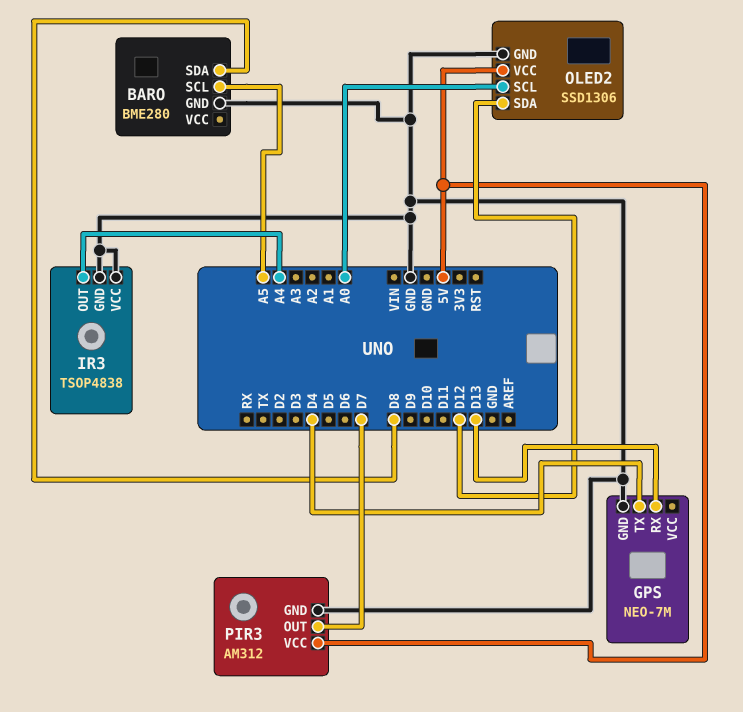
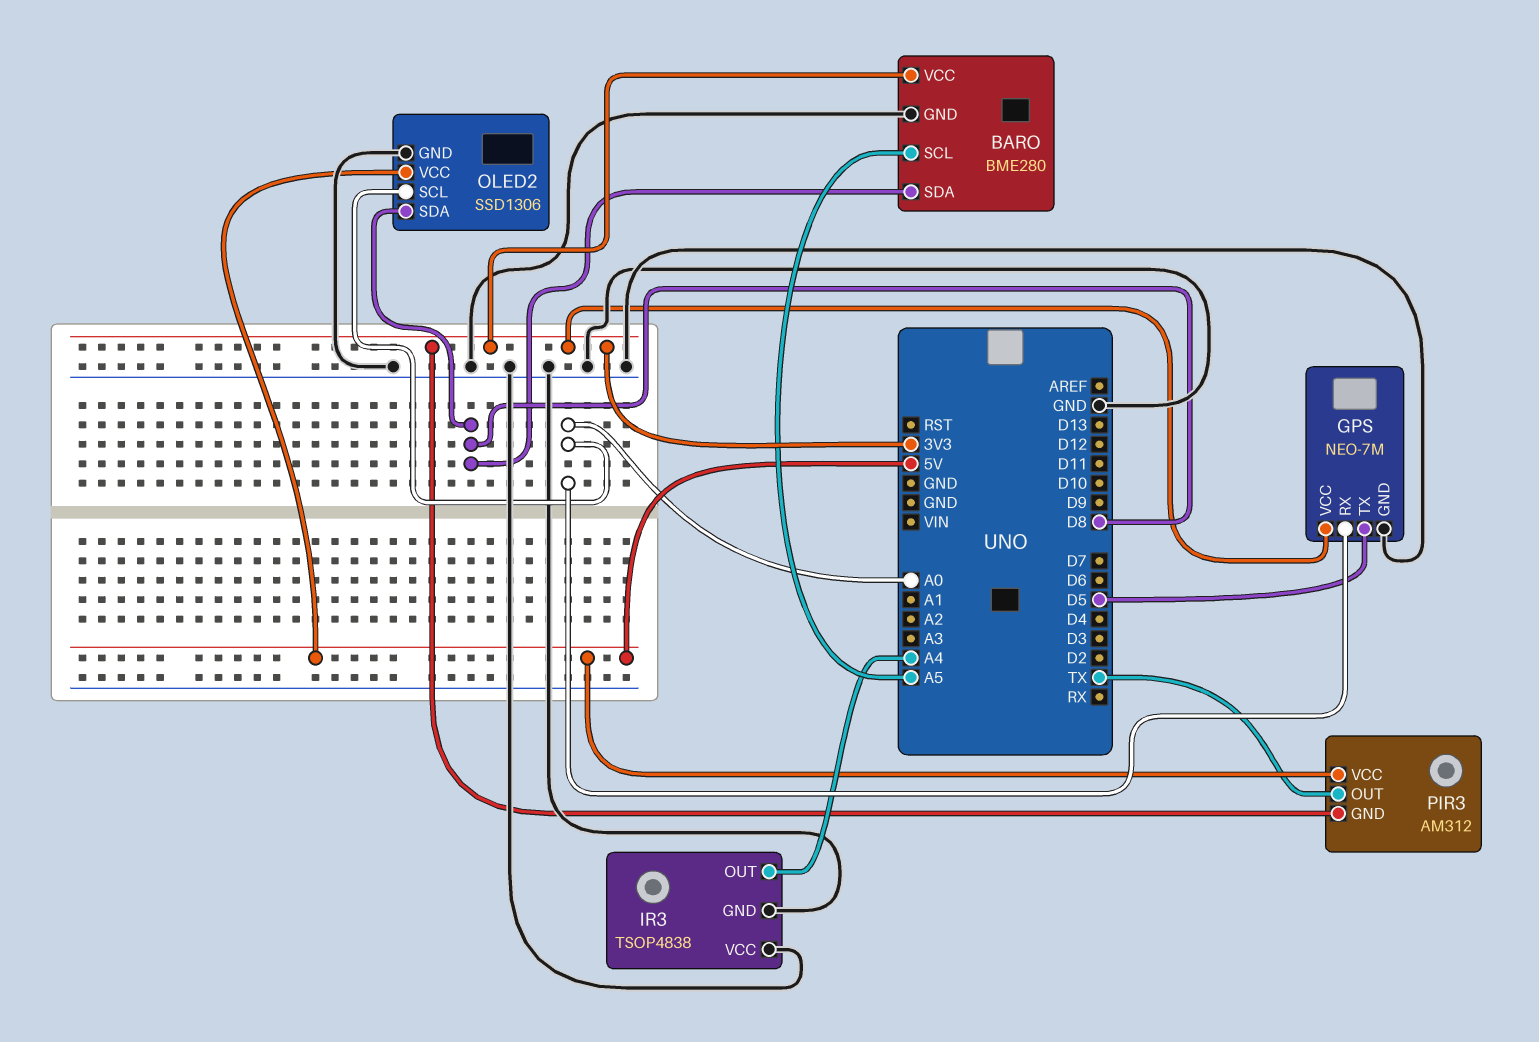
BARO pin VCC: none -> 3V3
GPS pin RX: D13 -> A0
GPS pin TX: D4 -> D5
GPS pin VCC: none -> 3V3
OLED2 pin SDA: D12 -> D8
PIR3 pin GND: GND -> 3V3
PIR3 pin OUT: D7 -> TX

